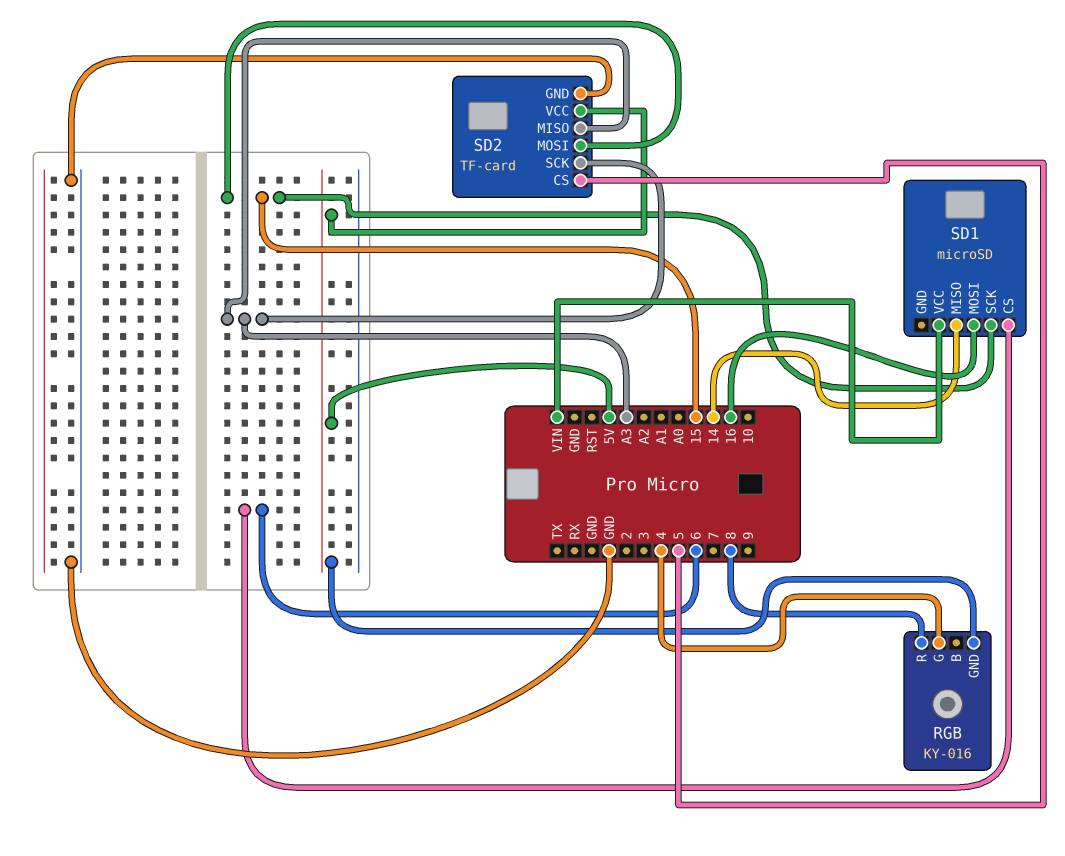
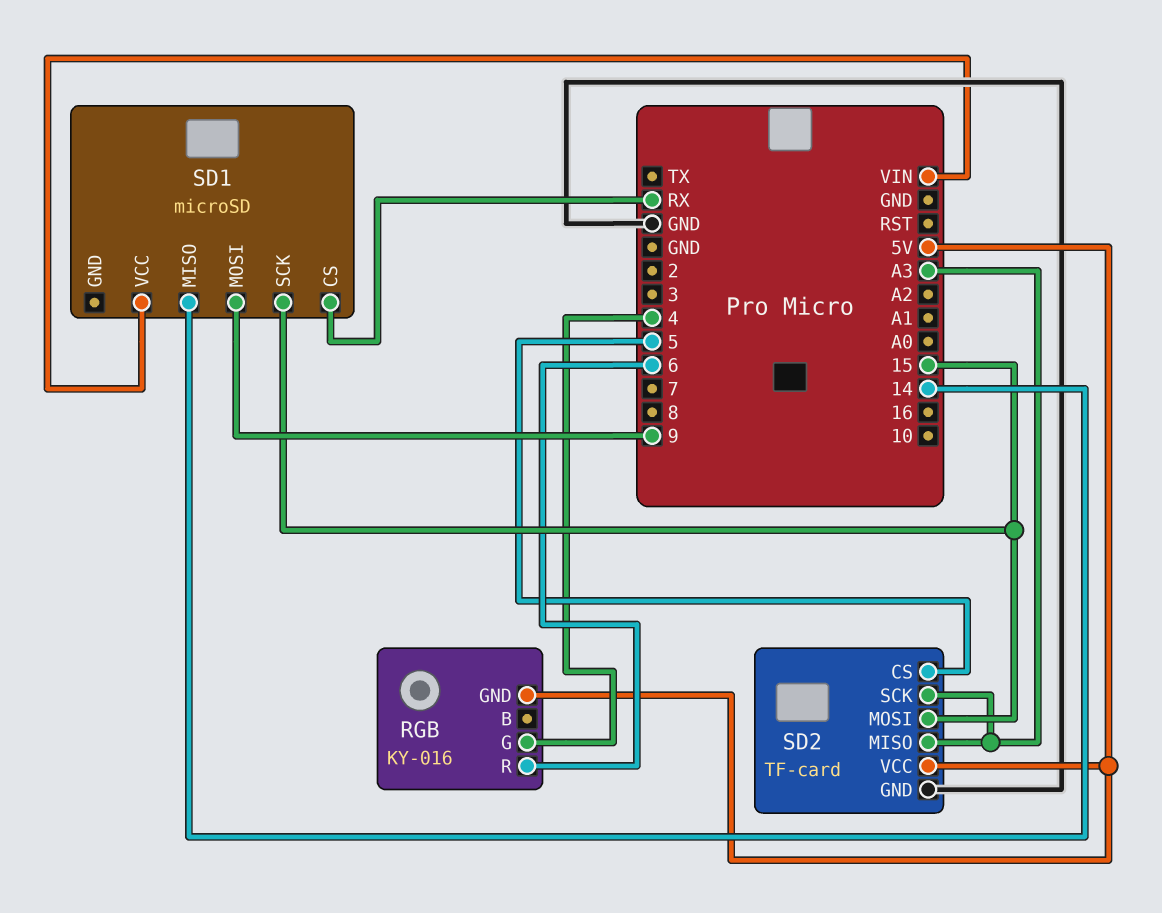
RGB pin R: 8 -> 6
SD1 pin CS: 6 -> RX
SD1 pin MOSI: 16 -> 9

